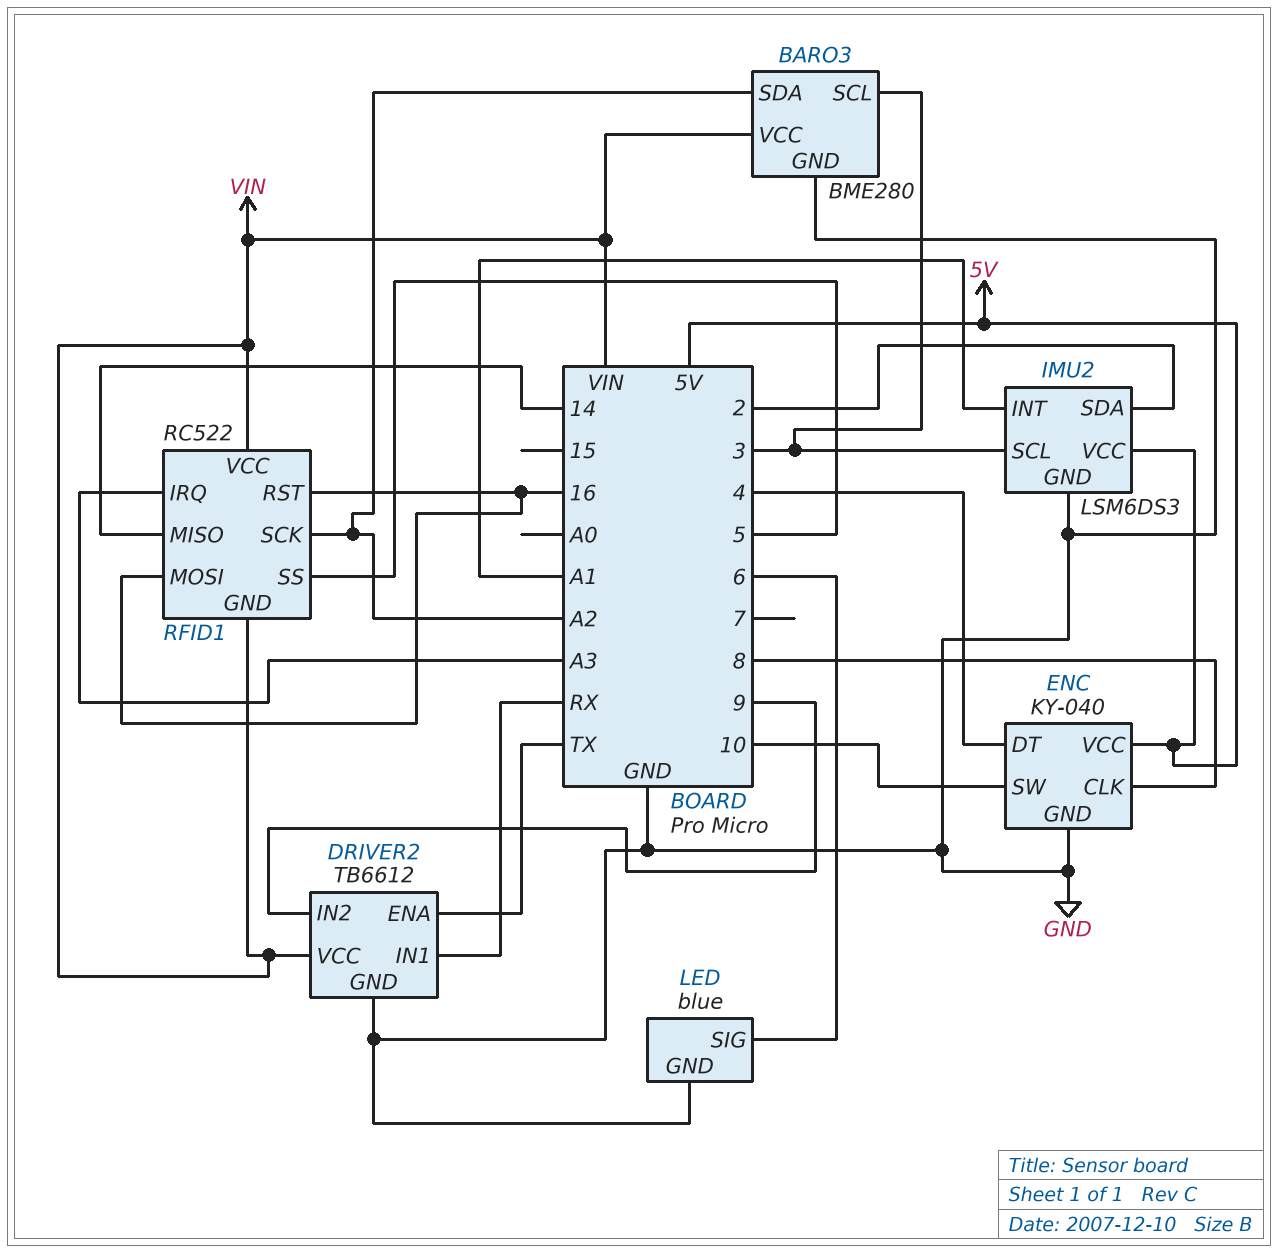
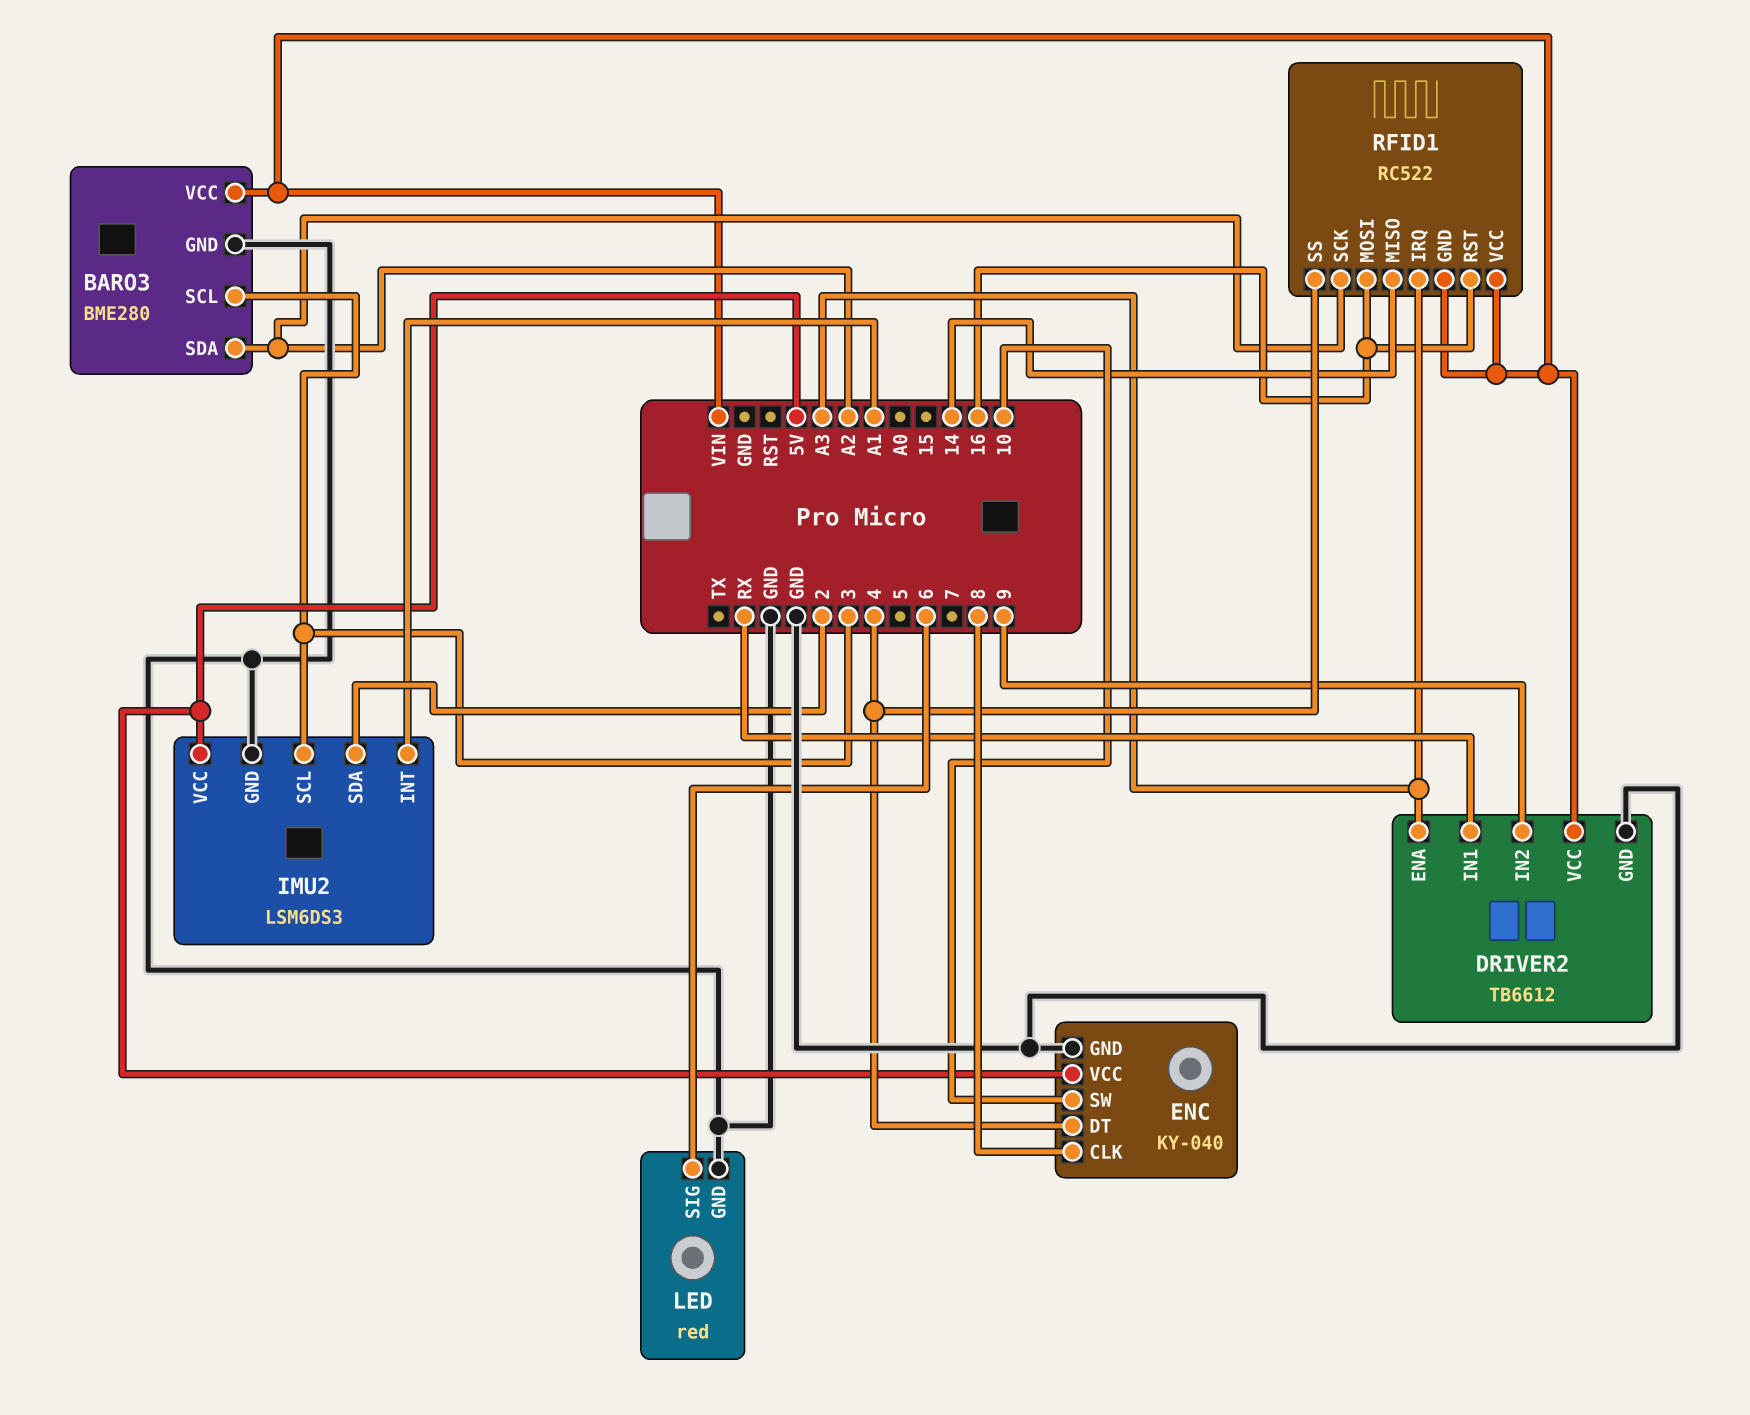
DRIVER2 pin ENA: TX -> A3
LED: blue -> red
RFID1 pin SS: 5 -> 4

